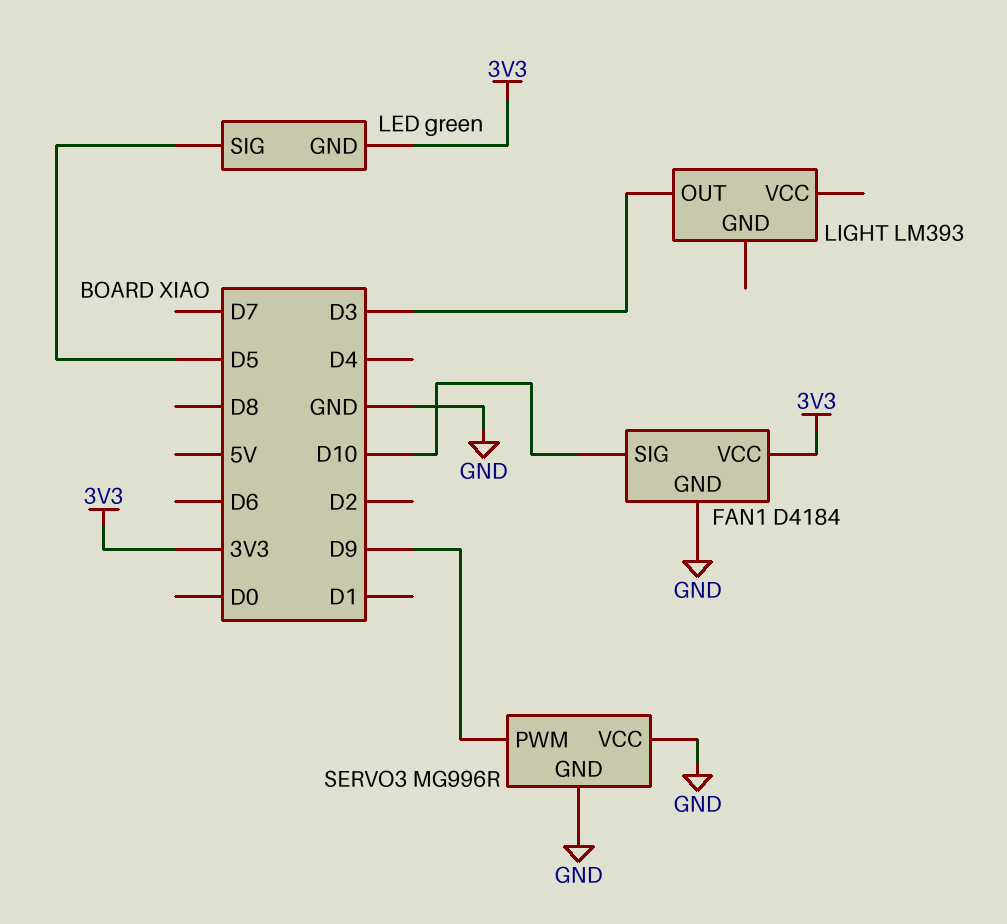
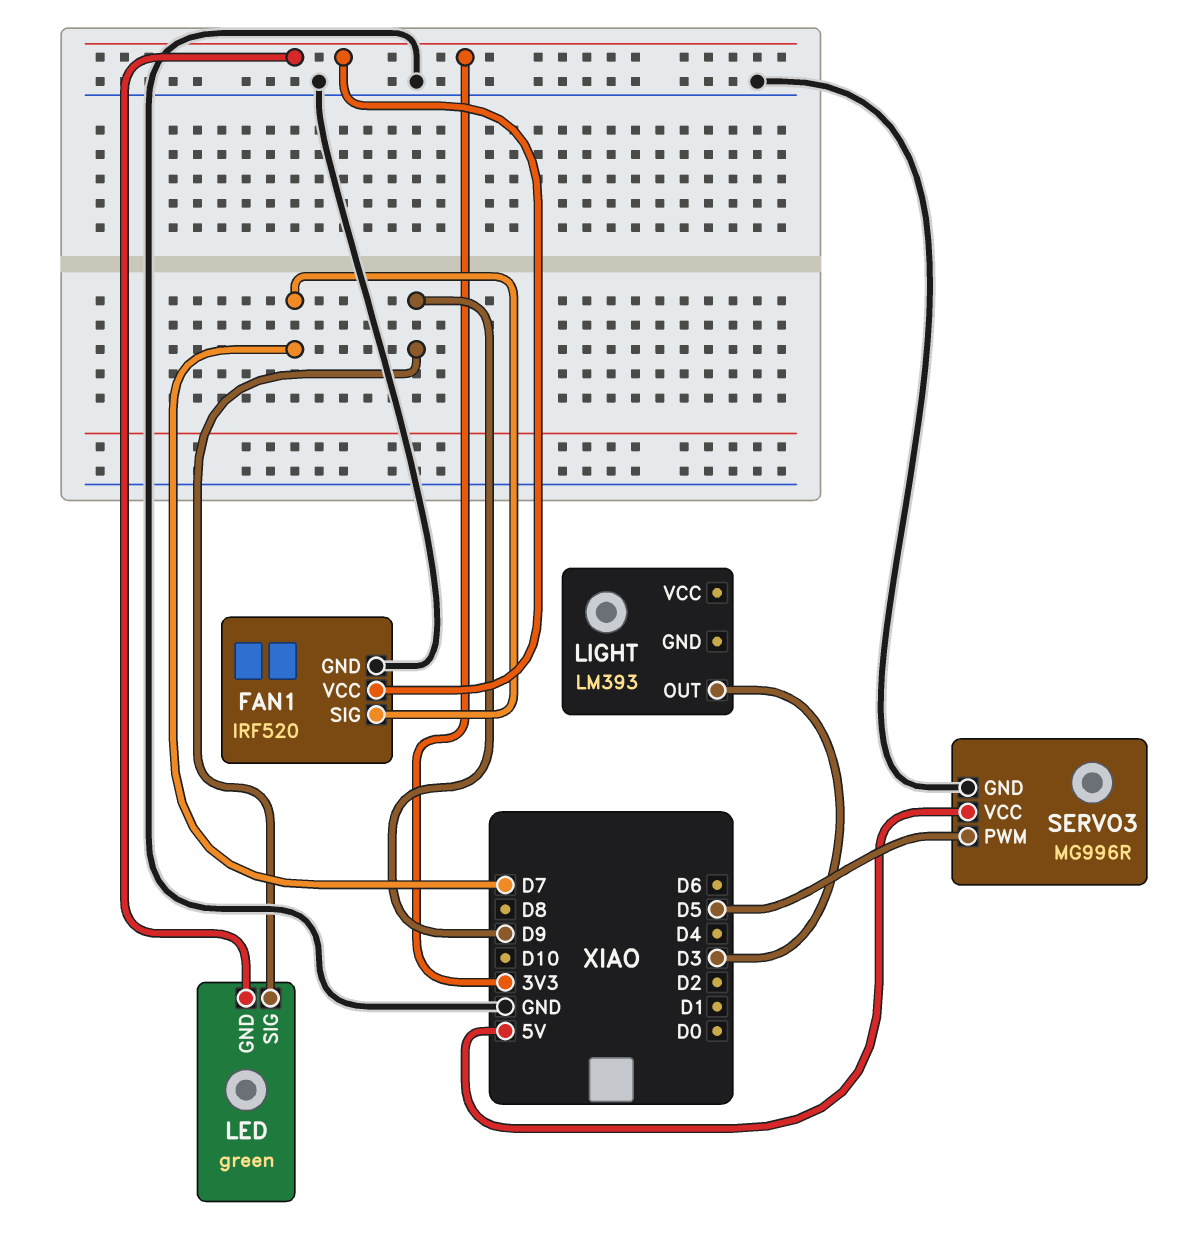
FAN1: D4184 -> IRF520
FAN1 pin SIG: D10 -> D7
LED pin SIG: D5 -> D9
SERVO3 pin PWM: D9 -> D5
SERVO3 pin VCC: GND -> 5V

